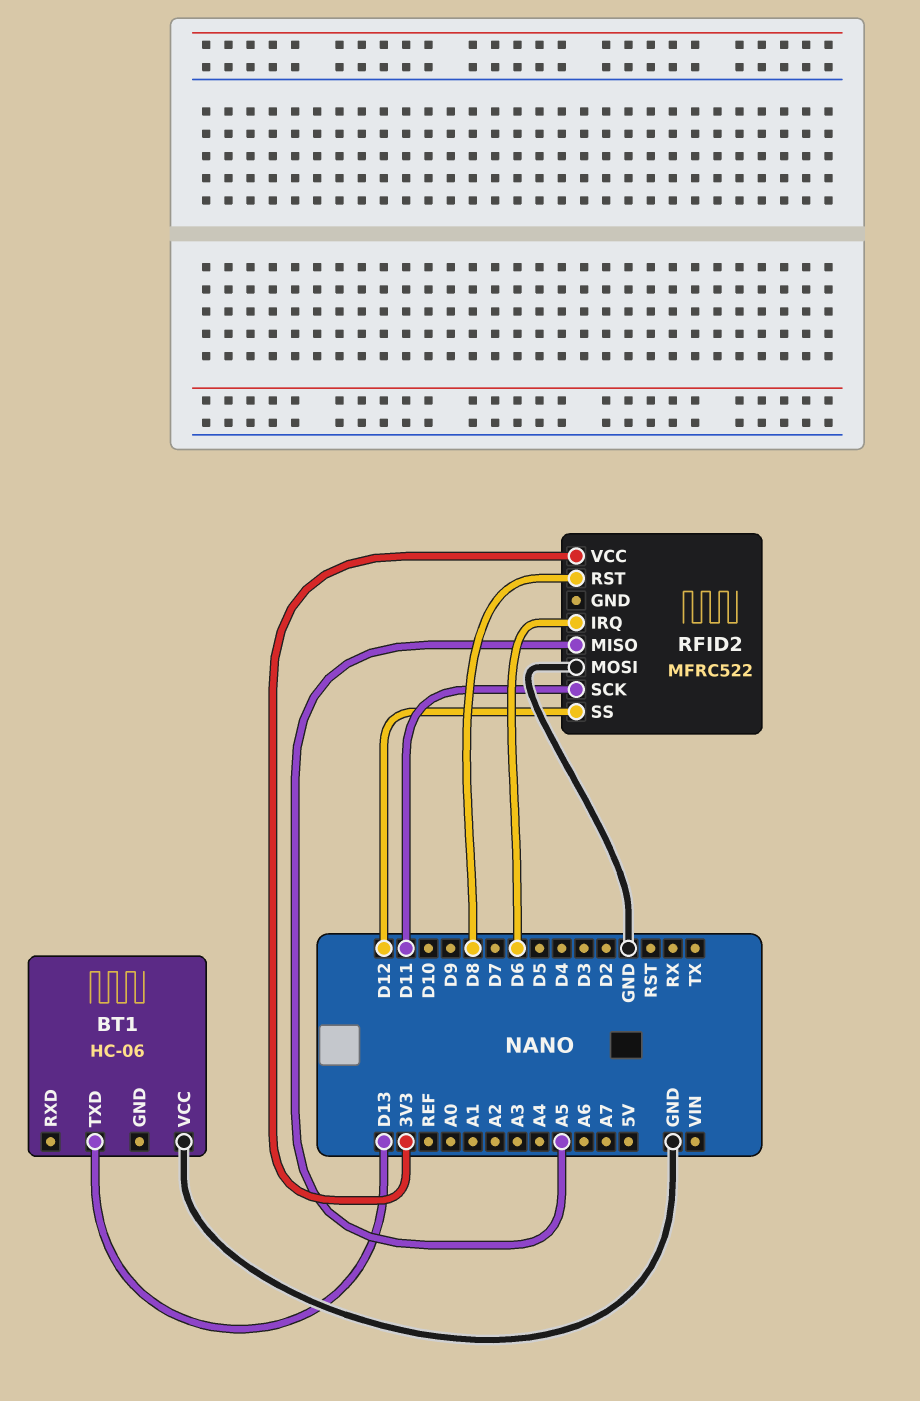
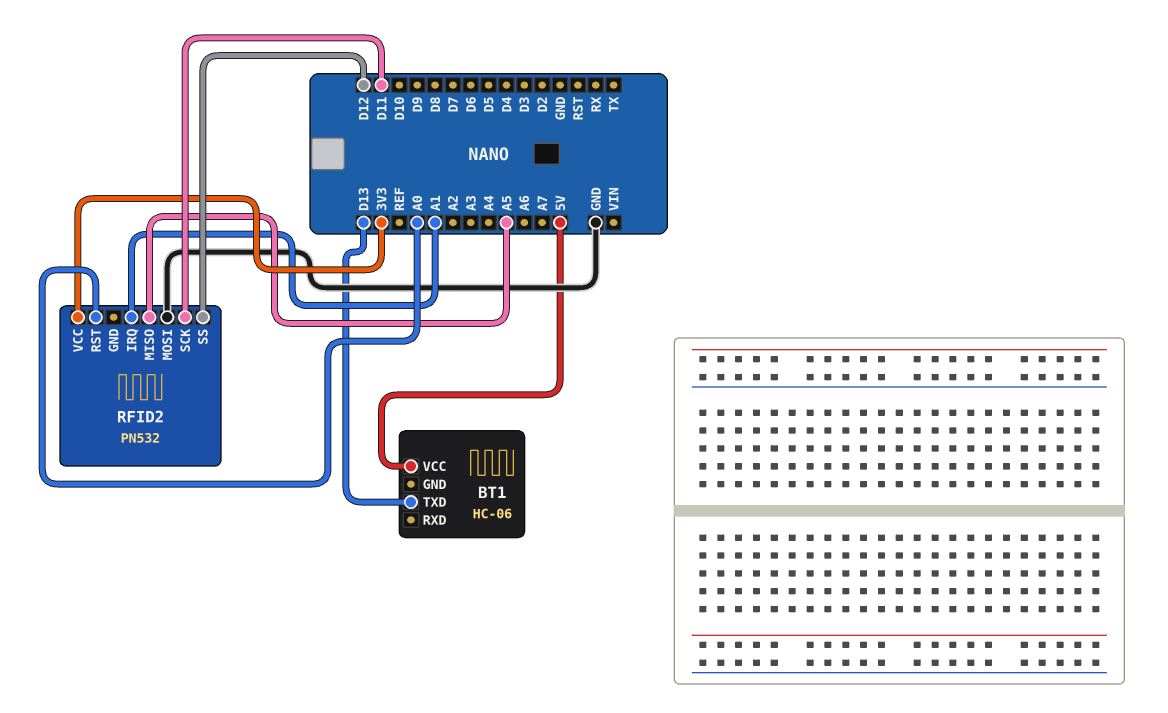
BT1 pin VCC: GND -> 5V
RFID2: MFRC522 -> PN532
RFID2 pin IRQ: D6 -> A1
RFID2 pin RST: D8 -> A0

